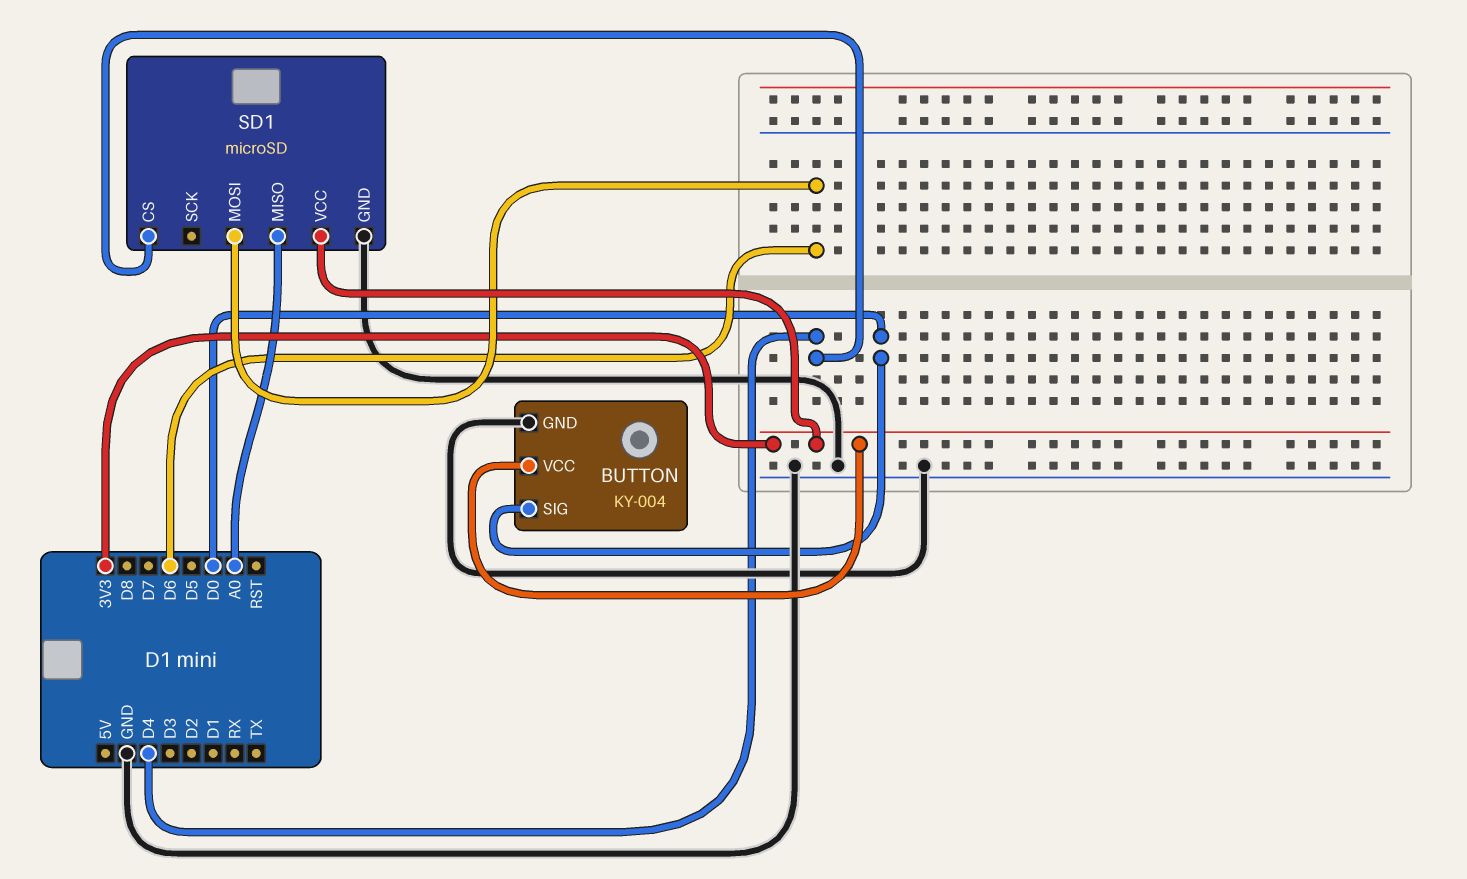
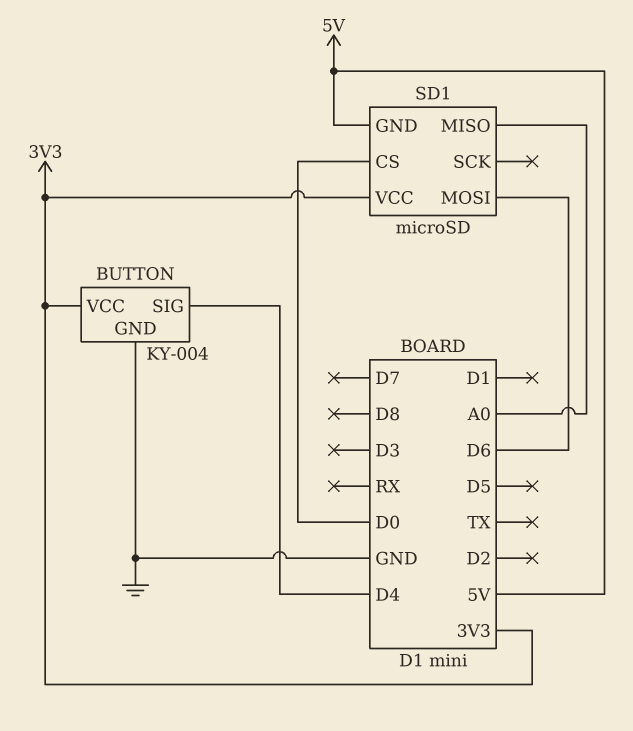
BUTTON pin SIG: D0 -> D4
SD1 pin CS: D4 -> D0
SD1 pin GND: GND -> 5V

